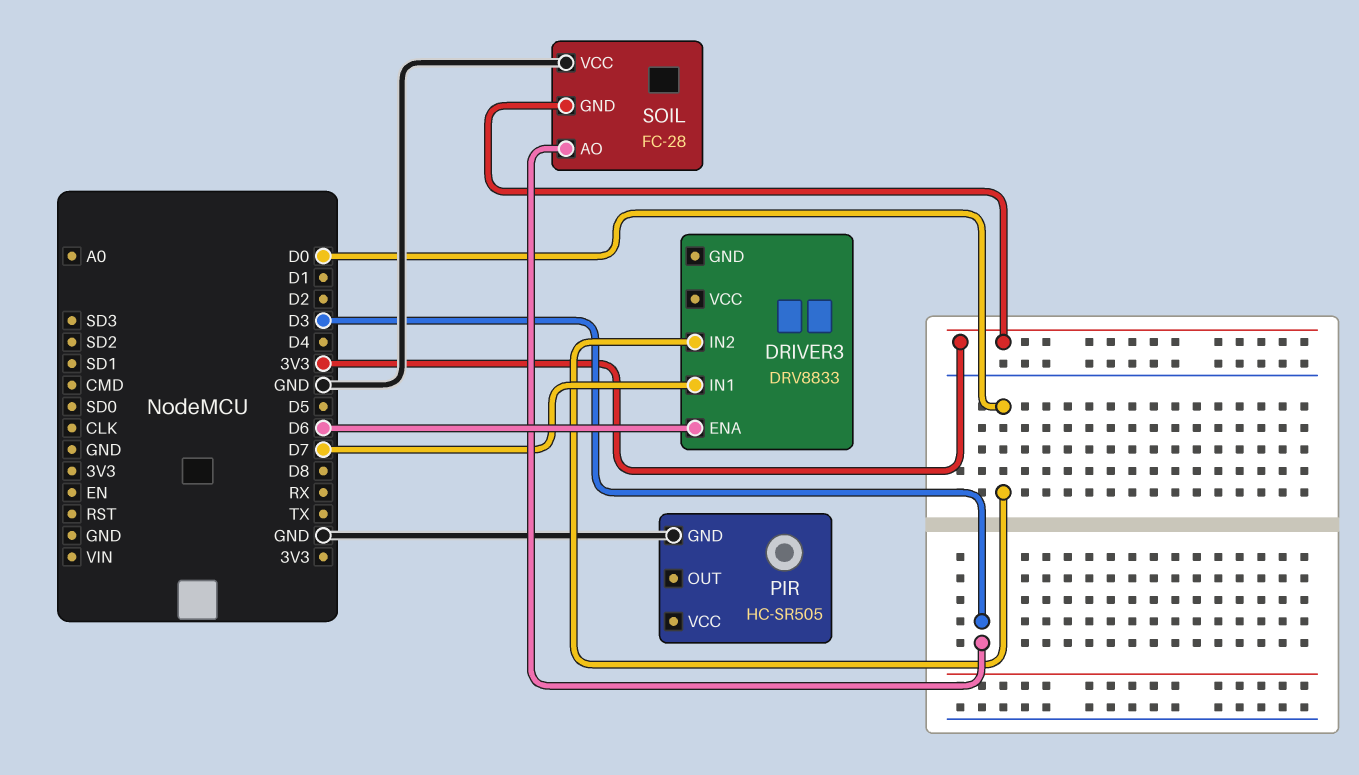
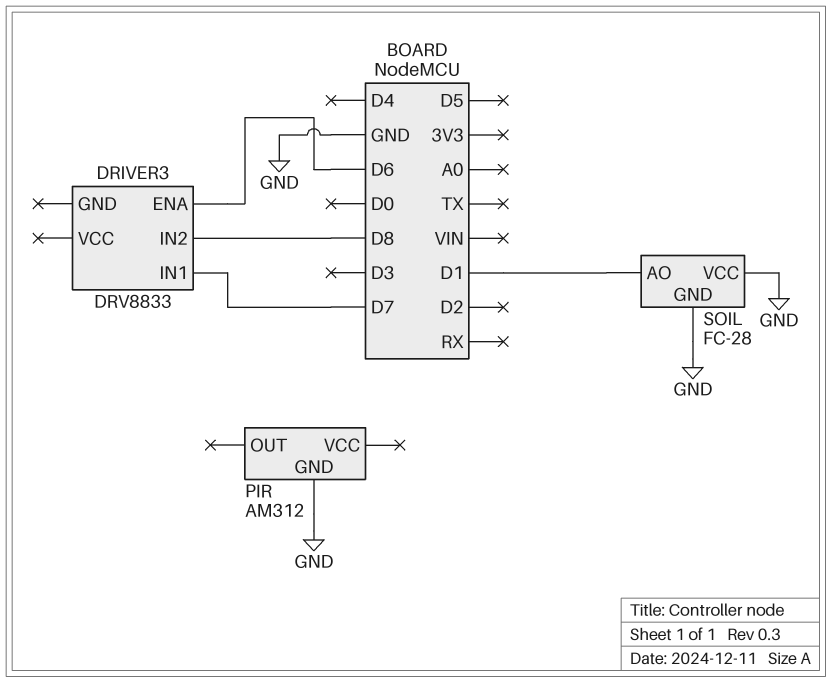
DRIVER3 pin IN2: D0 -> D8
PIR: HC-SR505 -> AM312
SOIL pin AO: D3 -> D1
SOIL pin GND: 3V3 -> GND

